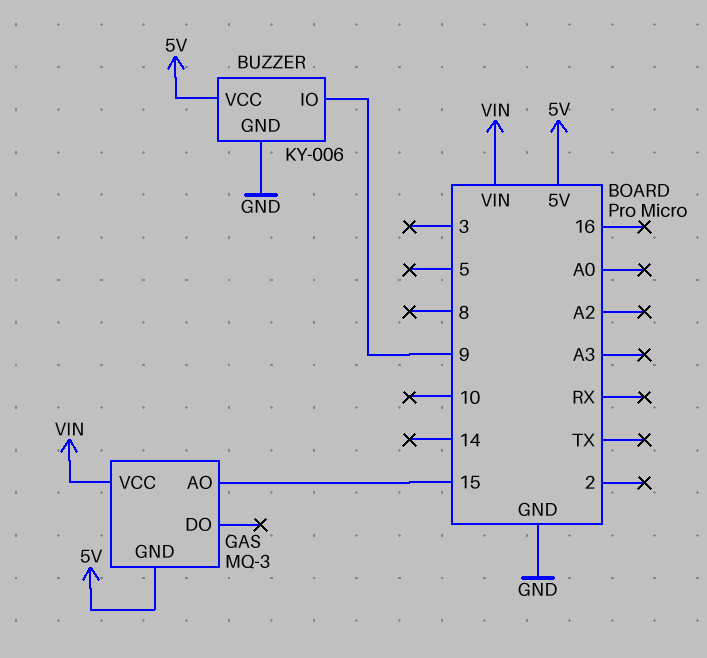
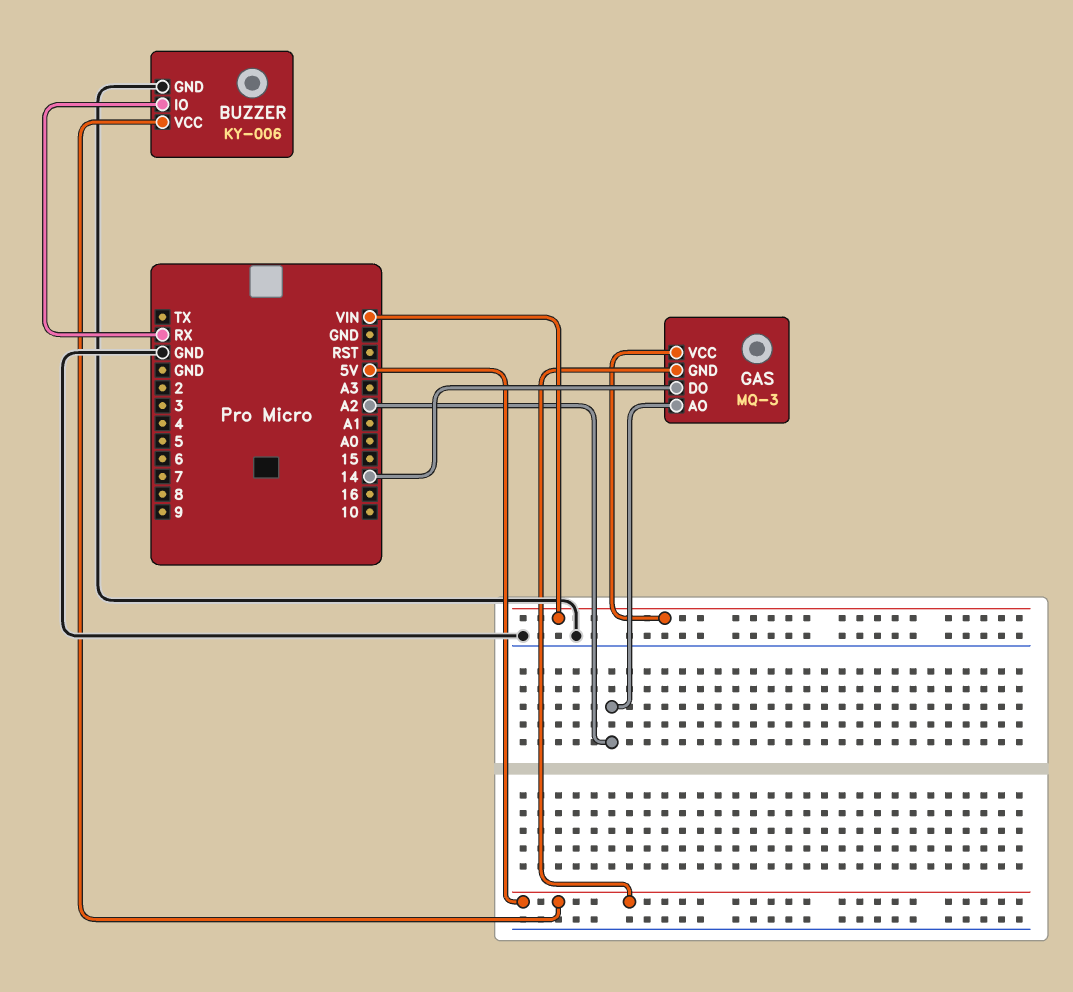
BUZZER pin IO: 9 -> RX
GAS pin AO: 15 -> A2
GAS pin DO: none -> 14

